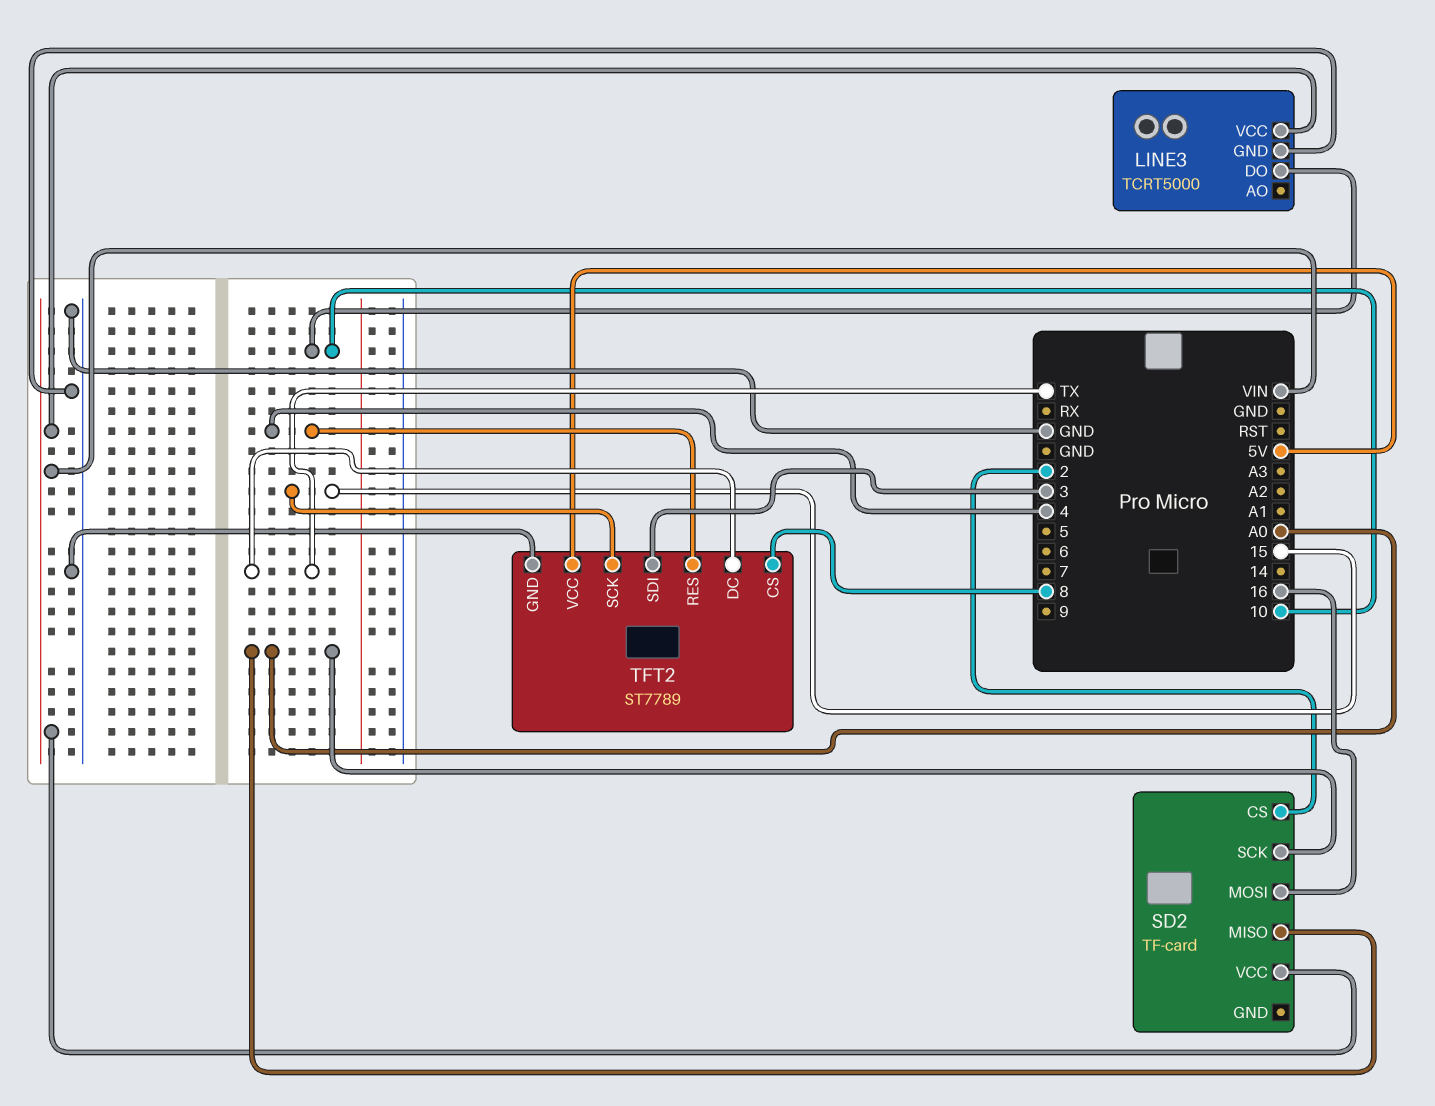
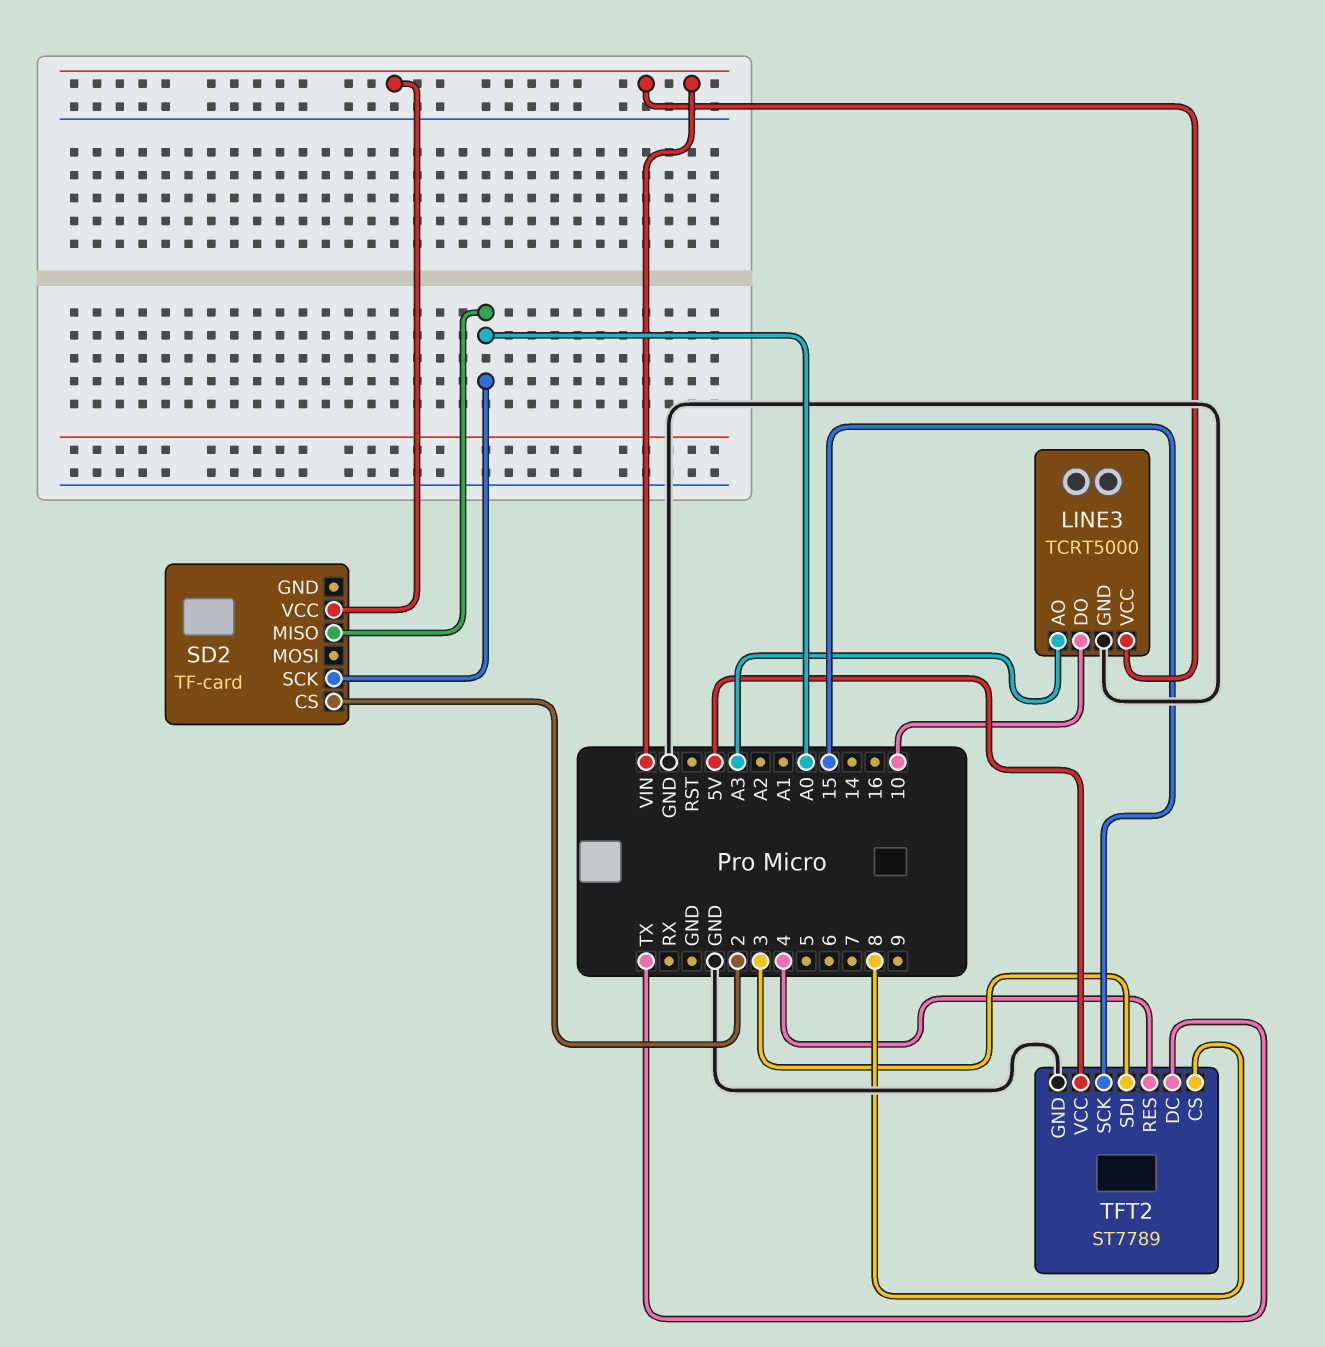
LINE3 pin AO: none -> A3
SD2 pin MOSI: 16 -> none

